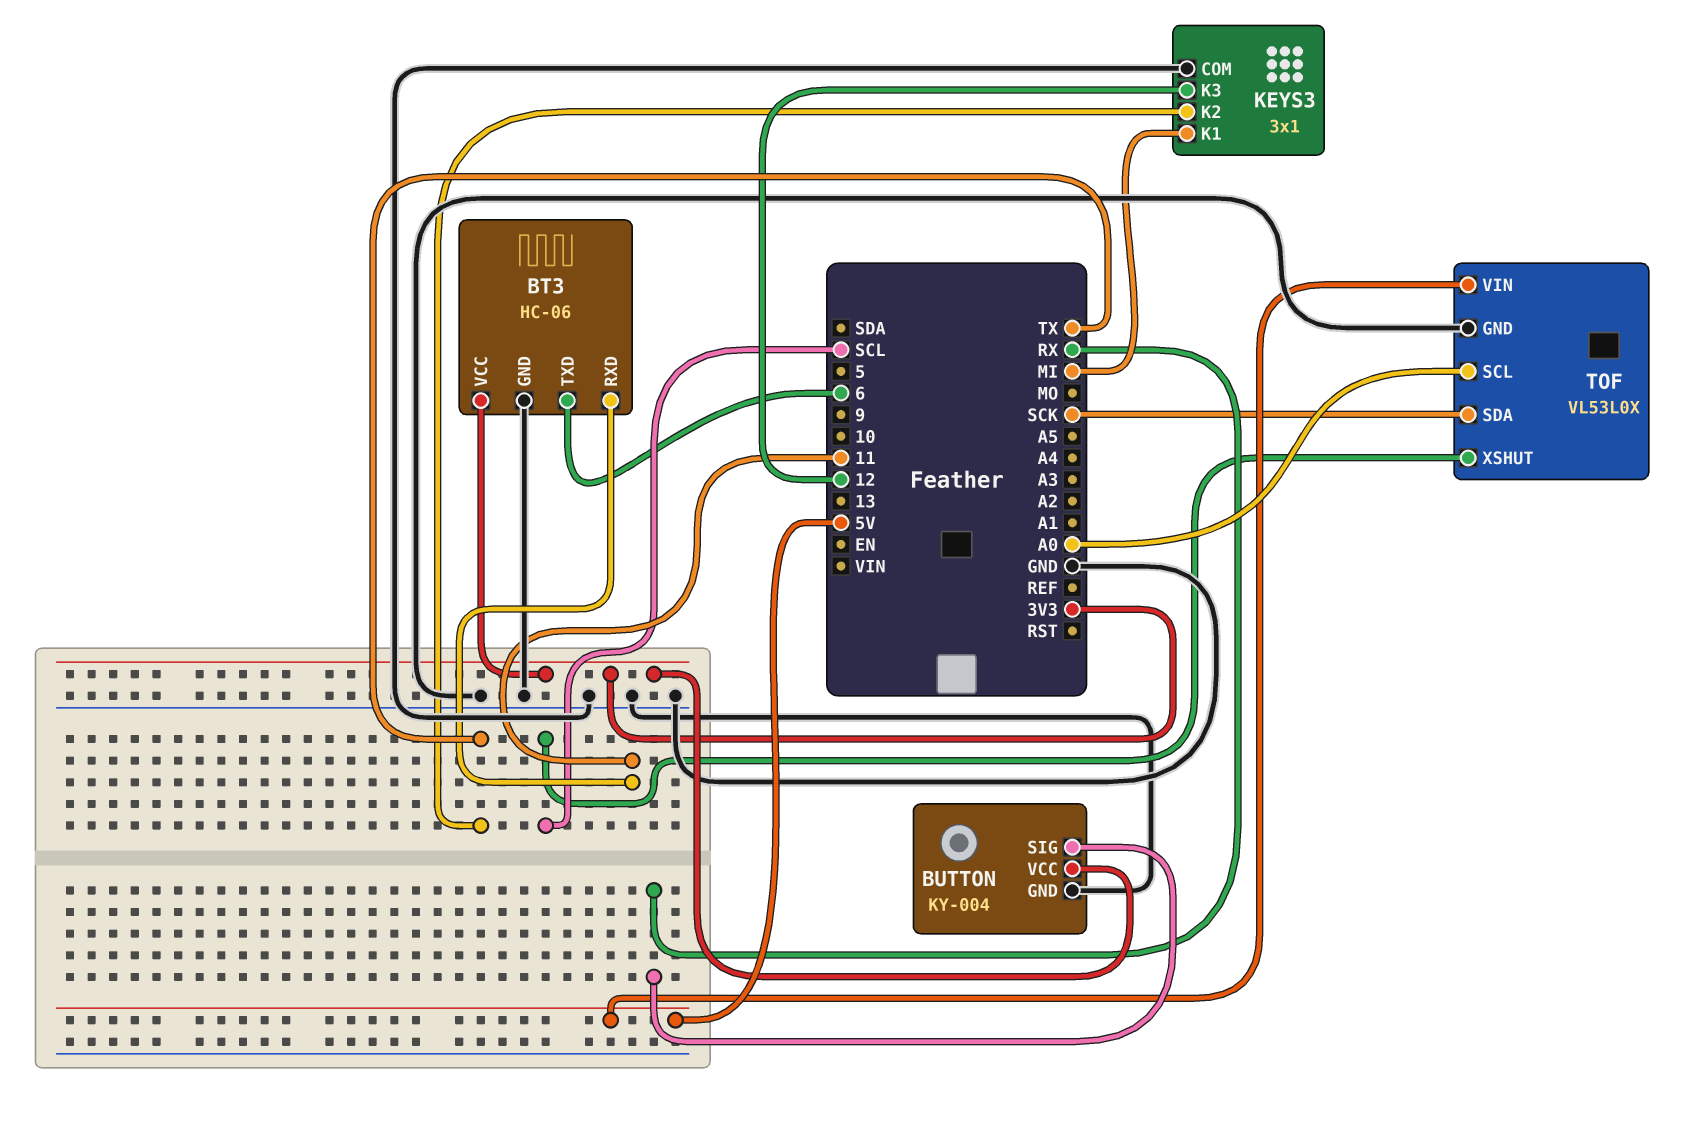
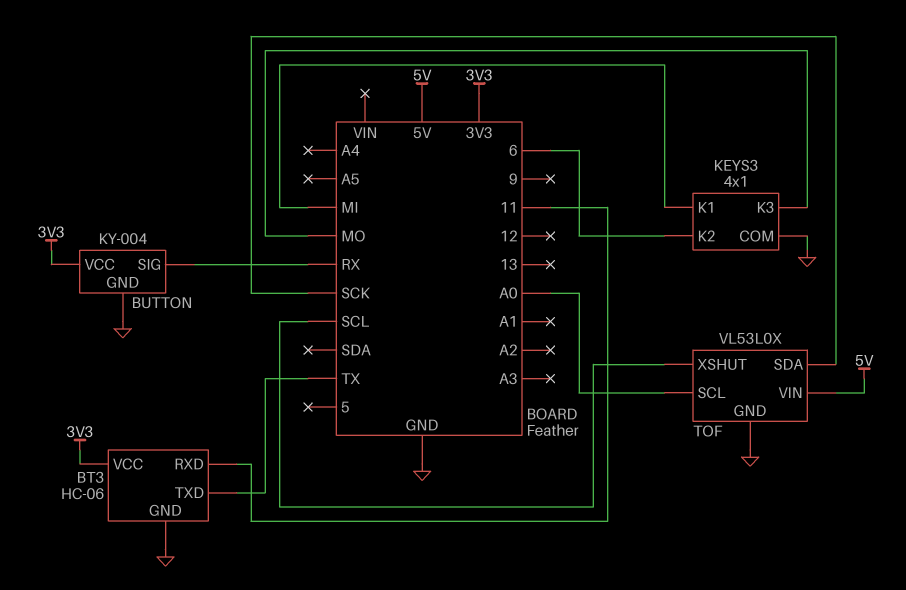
BT3 pin TXD: 6 -> TX
KEYS3: 3x1 -> 4x1
KEYS3 pin K2: TX -> 6
KEYS3 pin K3: 12 -> MO

